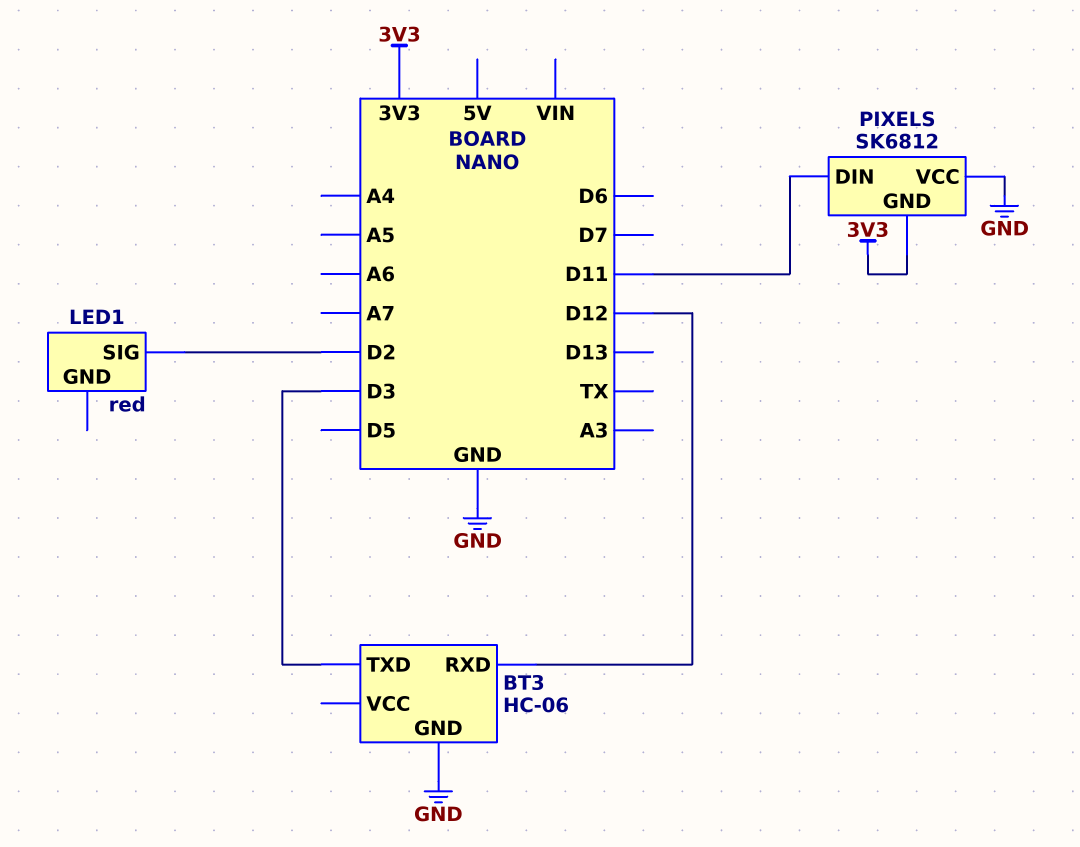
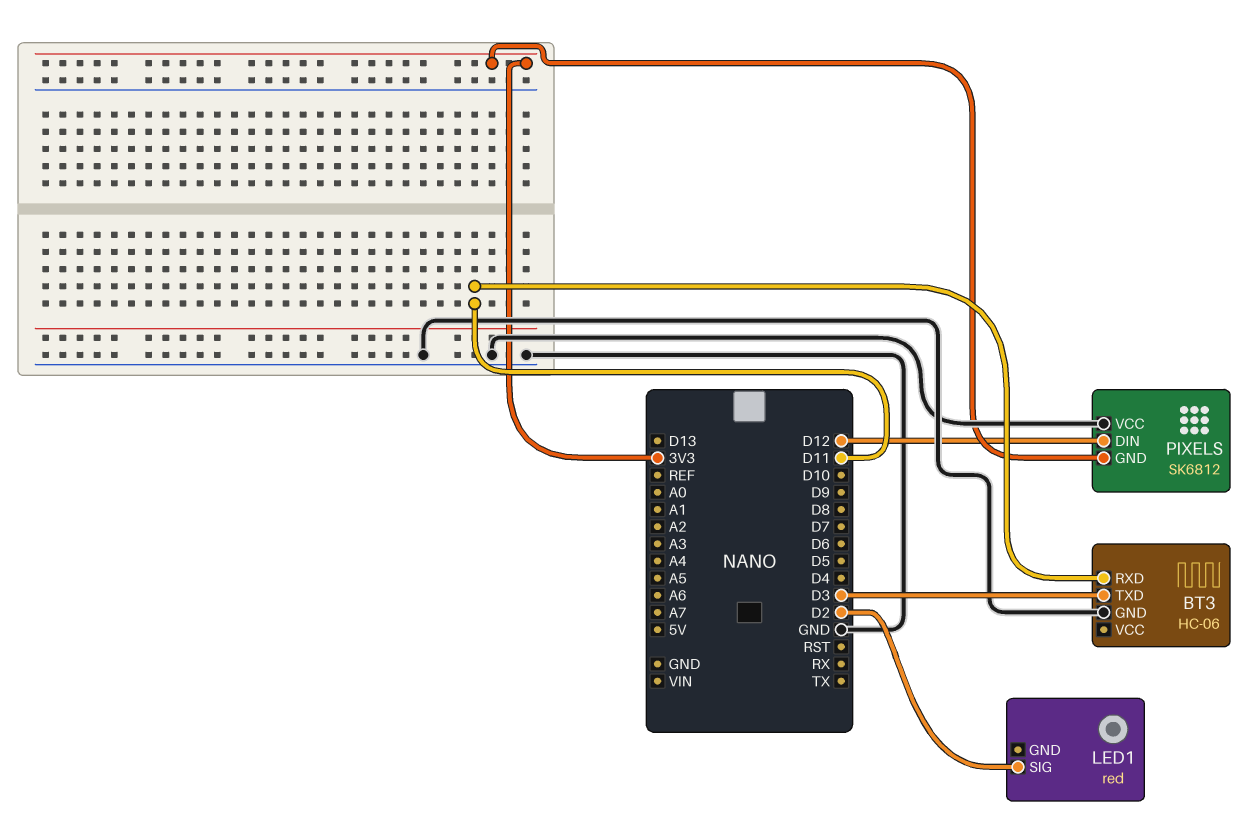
BT3 pin RXD: D12 -> D11
PIXELS pin DIN: D11 -> D12

